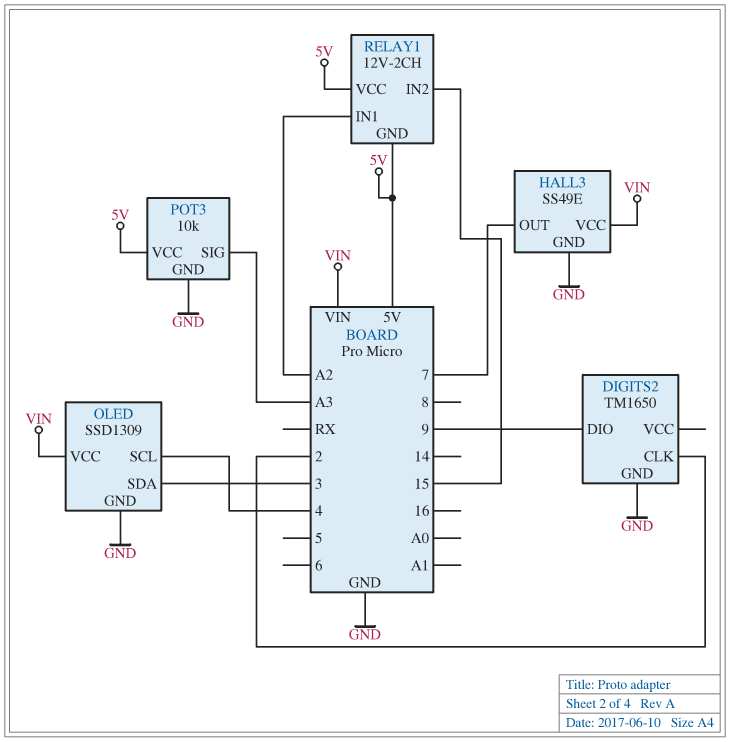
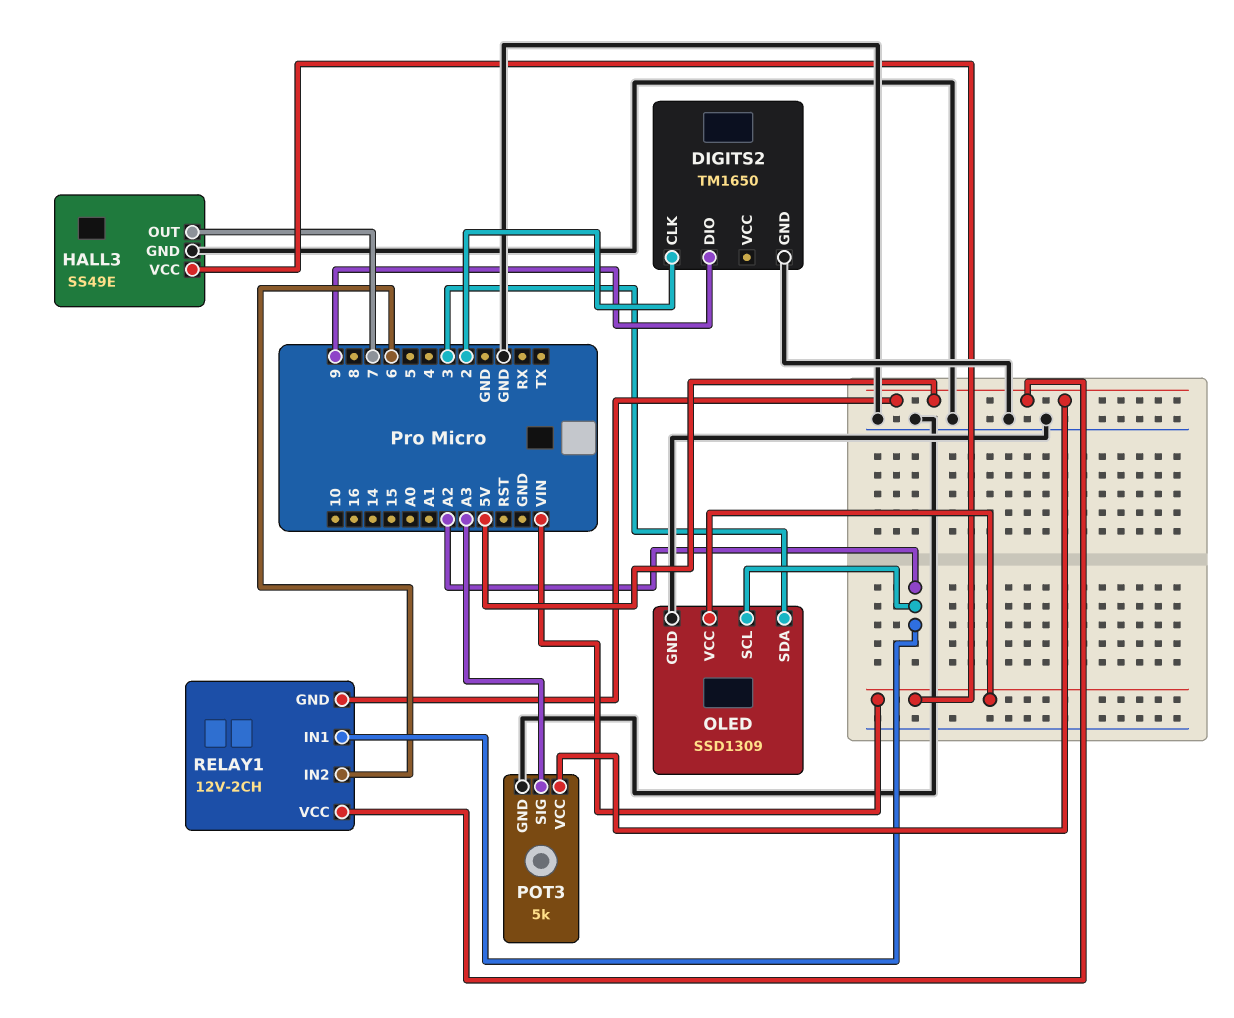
OLED pin SCL: 4 -> A2
POT3: 10k -> 5k
RELAY1 pin IN2: 15 -> 6

